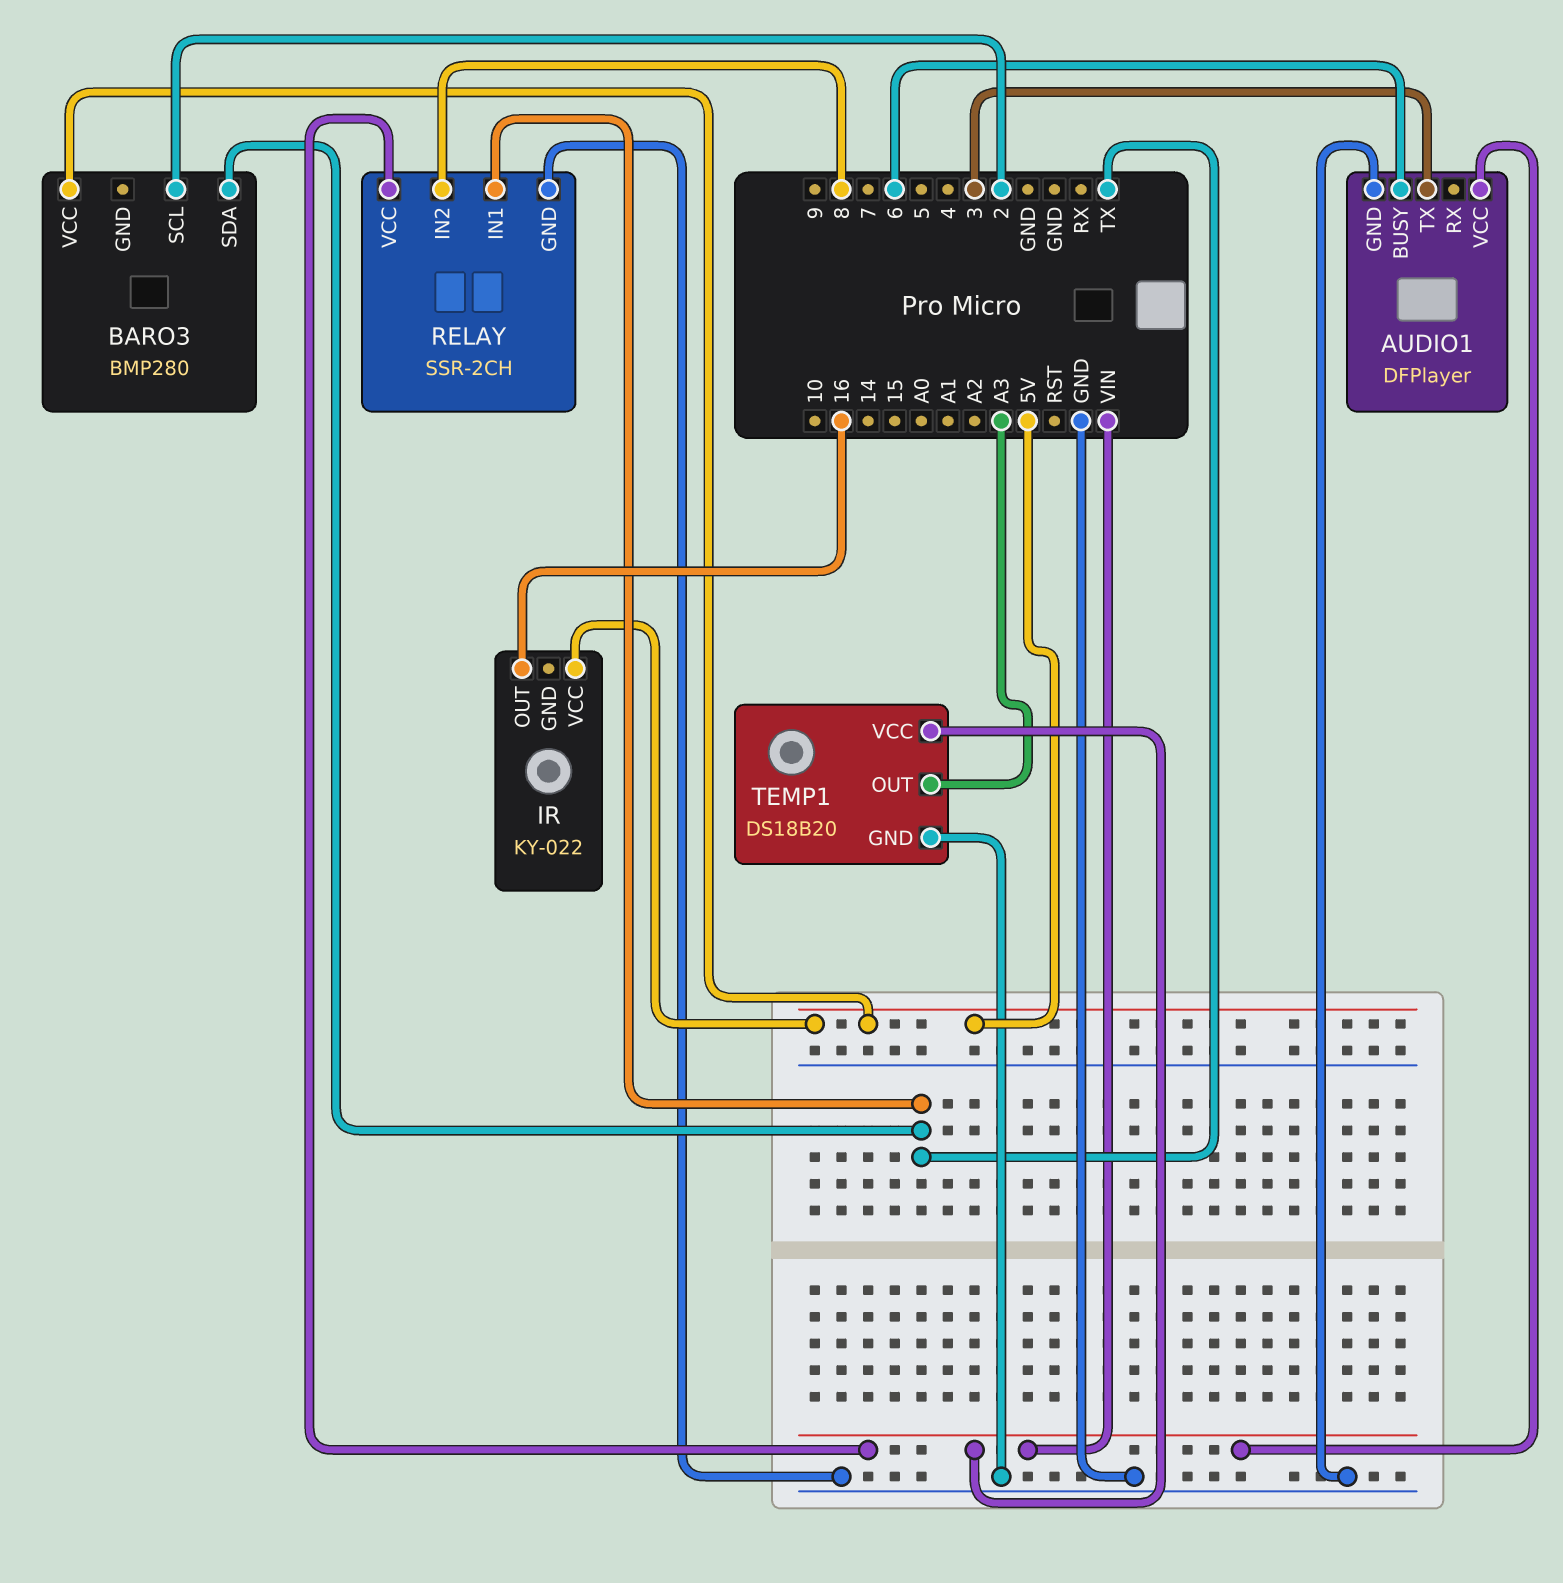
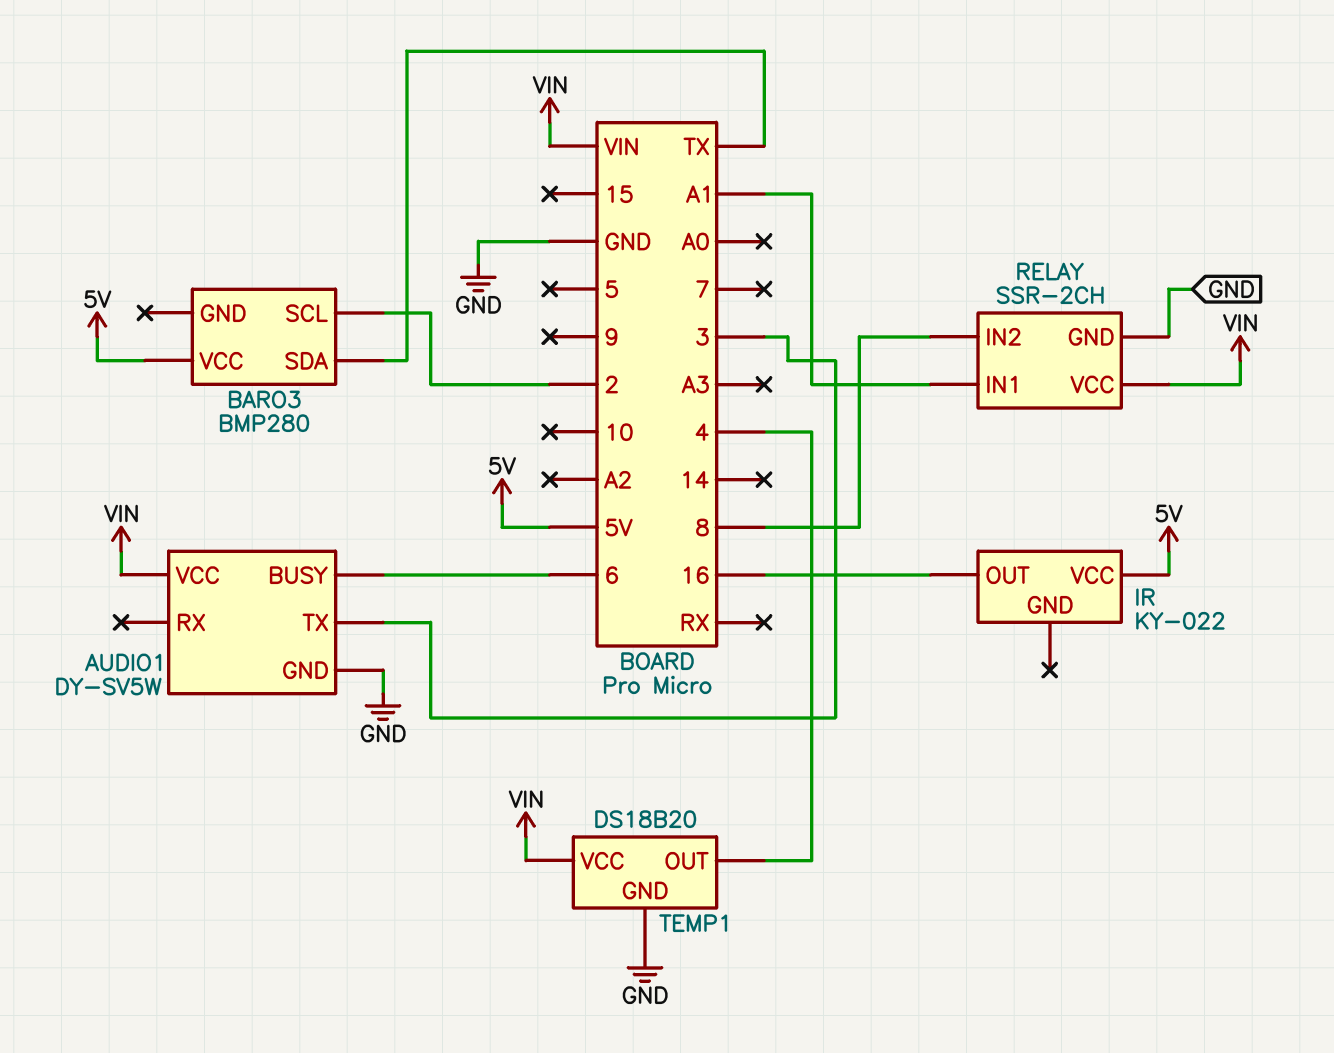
AUDIO1: DFPlayer -> DY-SV5W
RELAY pin IN1: TX -> A1
TEMP1 pin OUT: A3 -> 4

